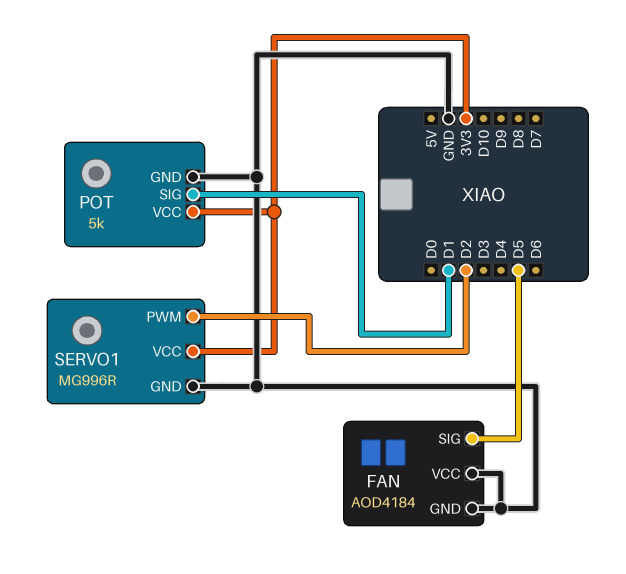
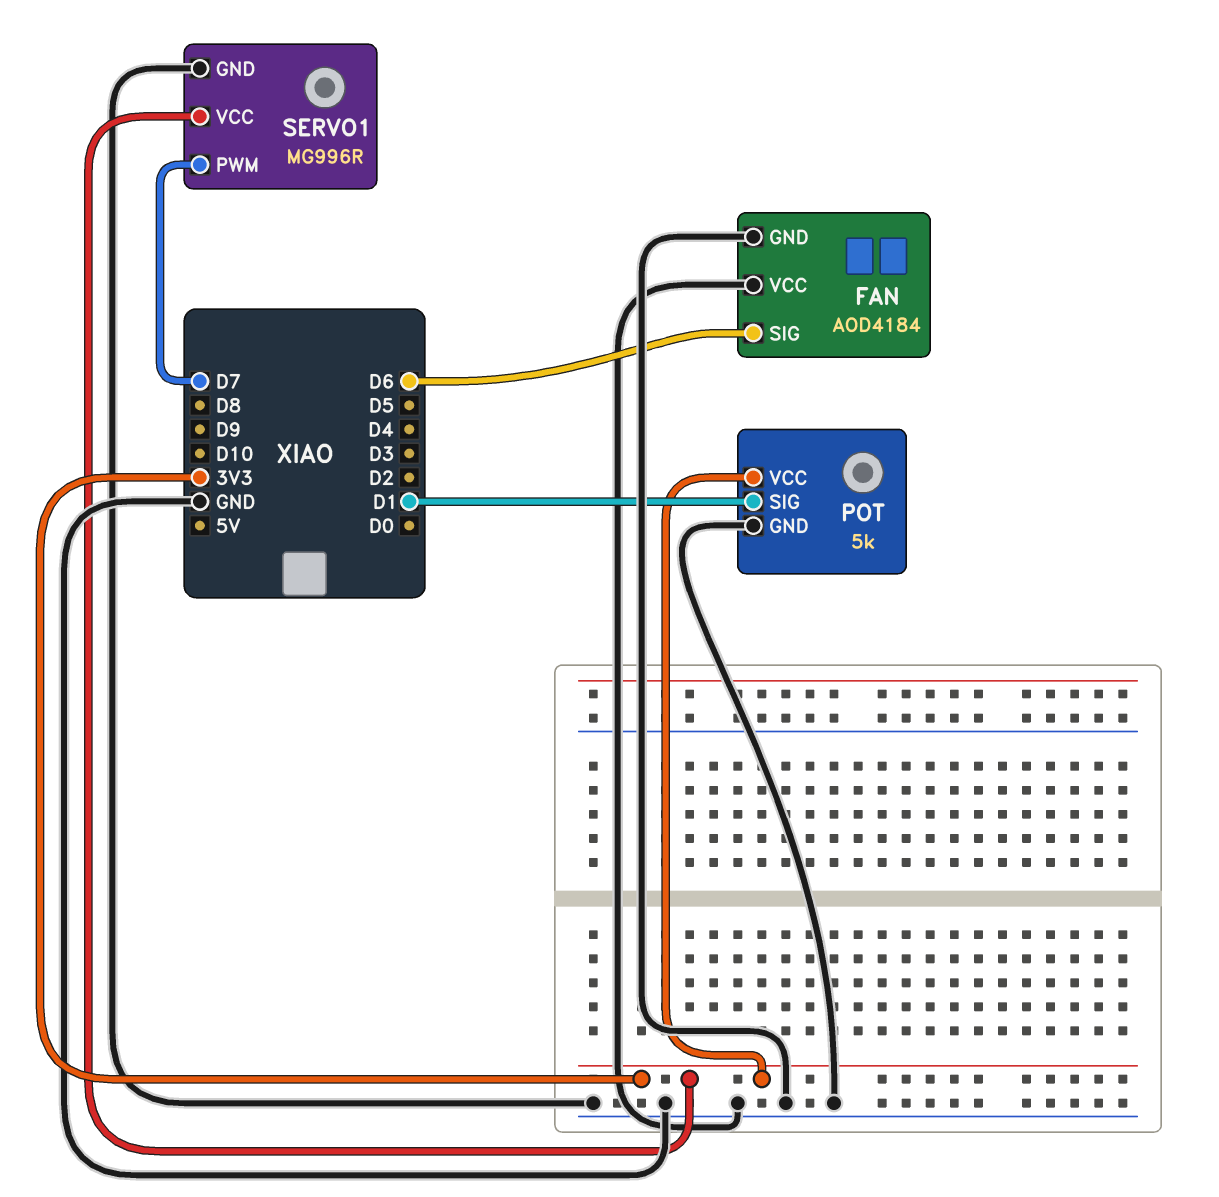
FAN pin SIG: D5 -> D6
SERVO1 pin PWM: D2 -> D7

